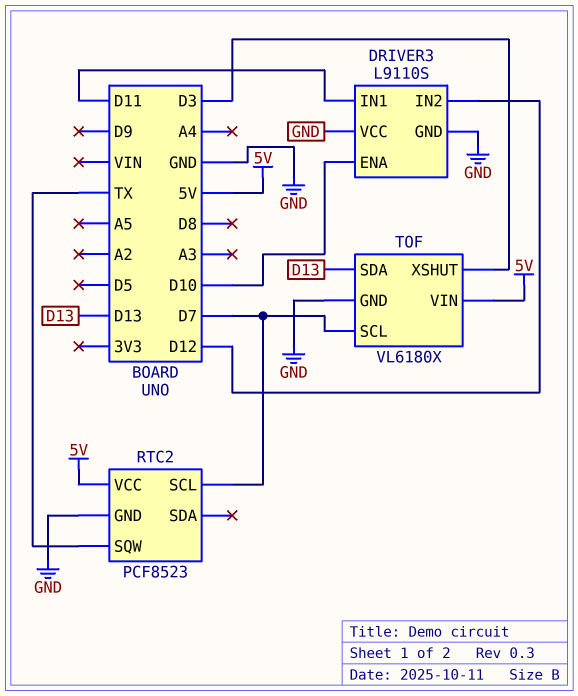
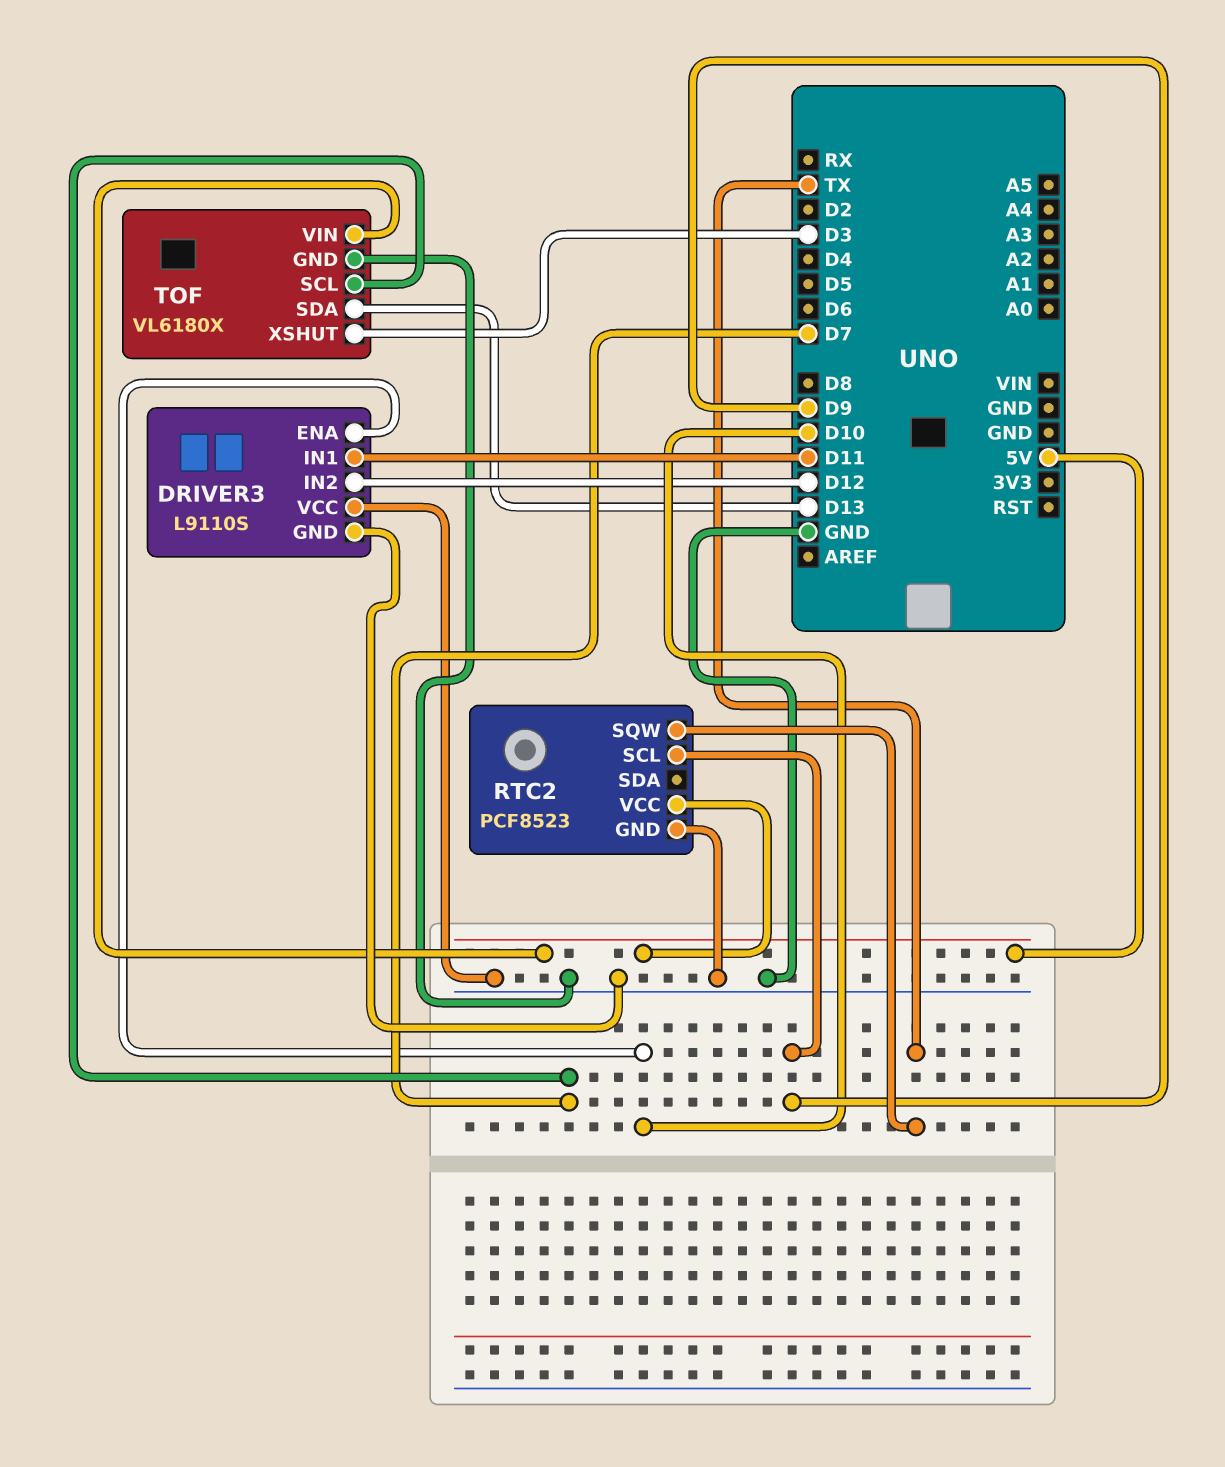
RTC2 pin SCL: D7 -> D9

